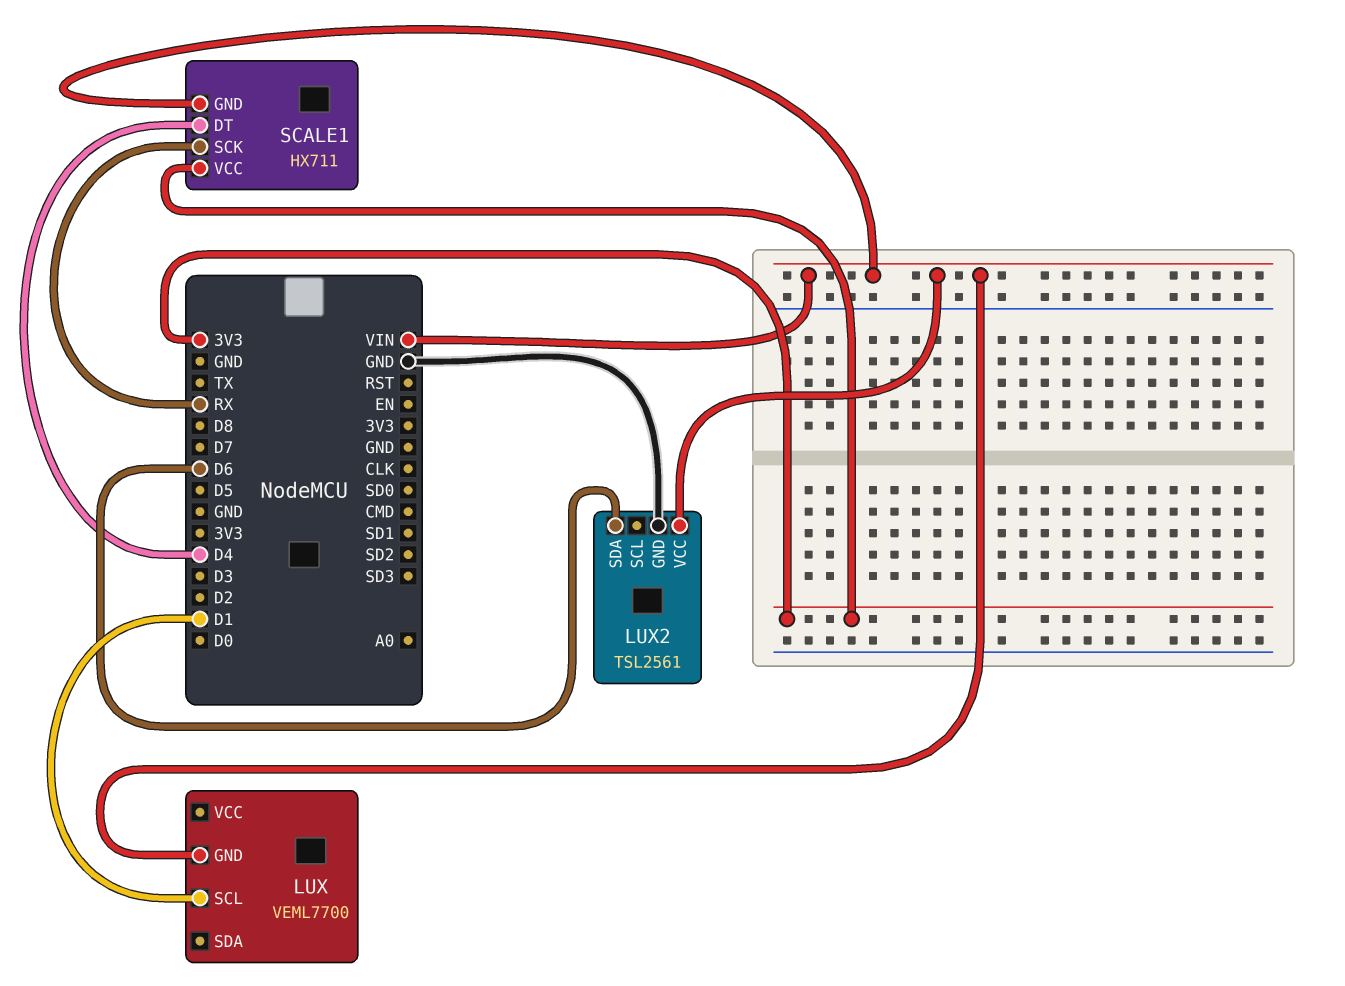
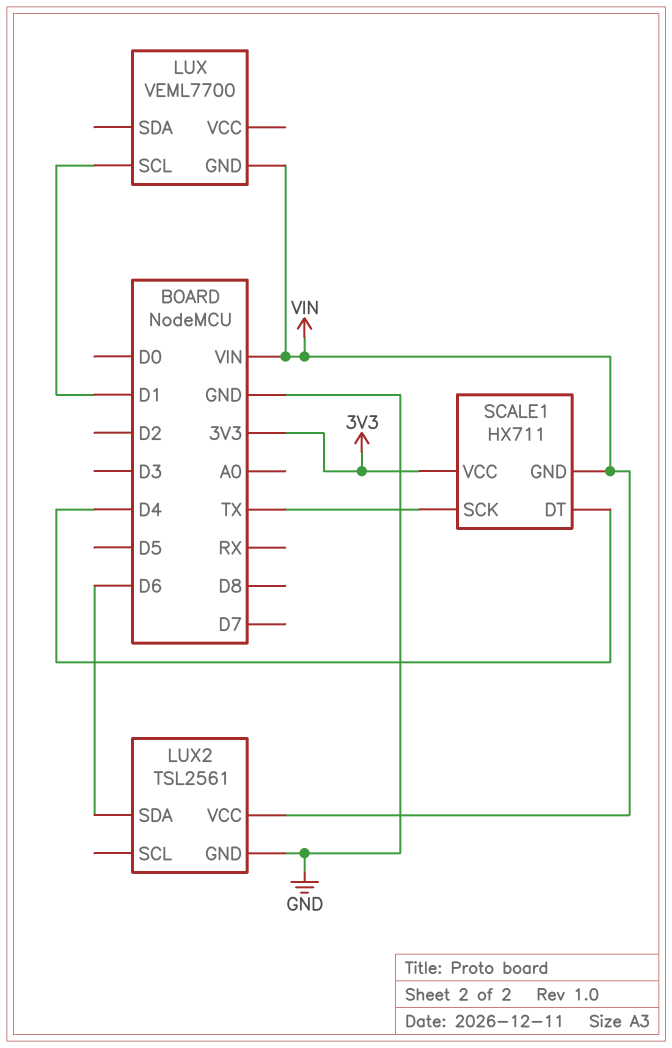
SCALE1 pin SCK: RX -> TX

